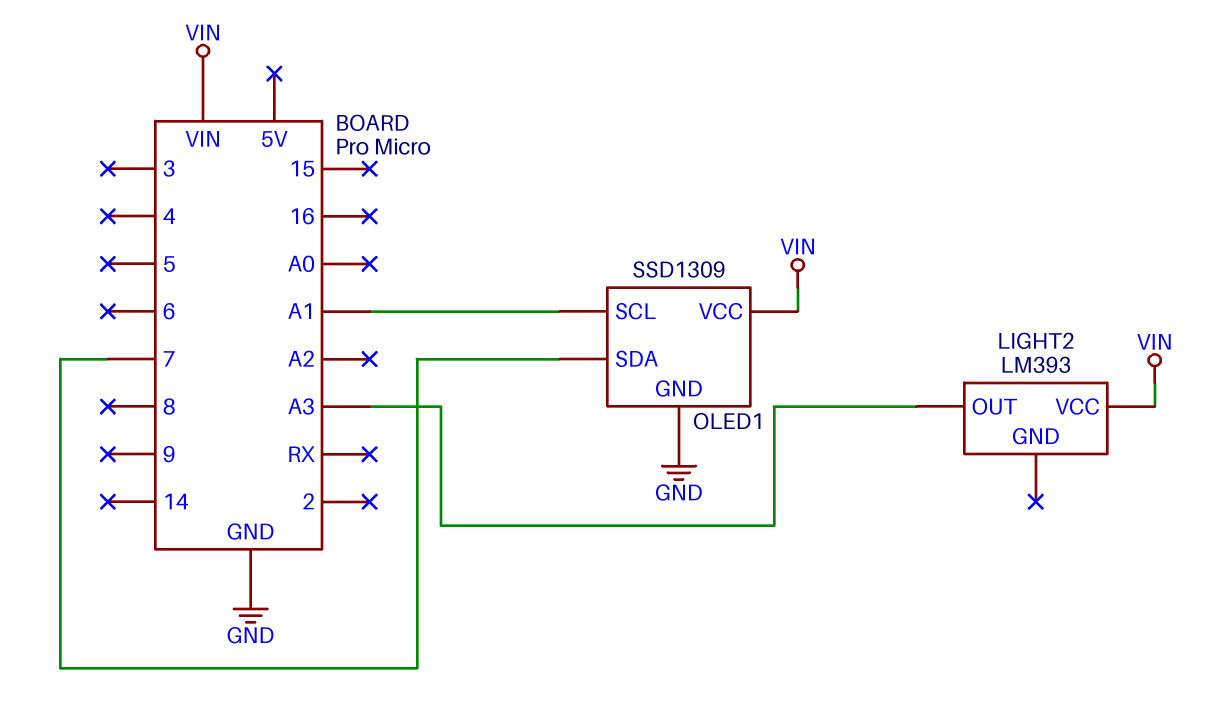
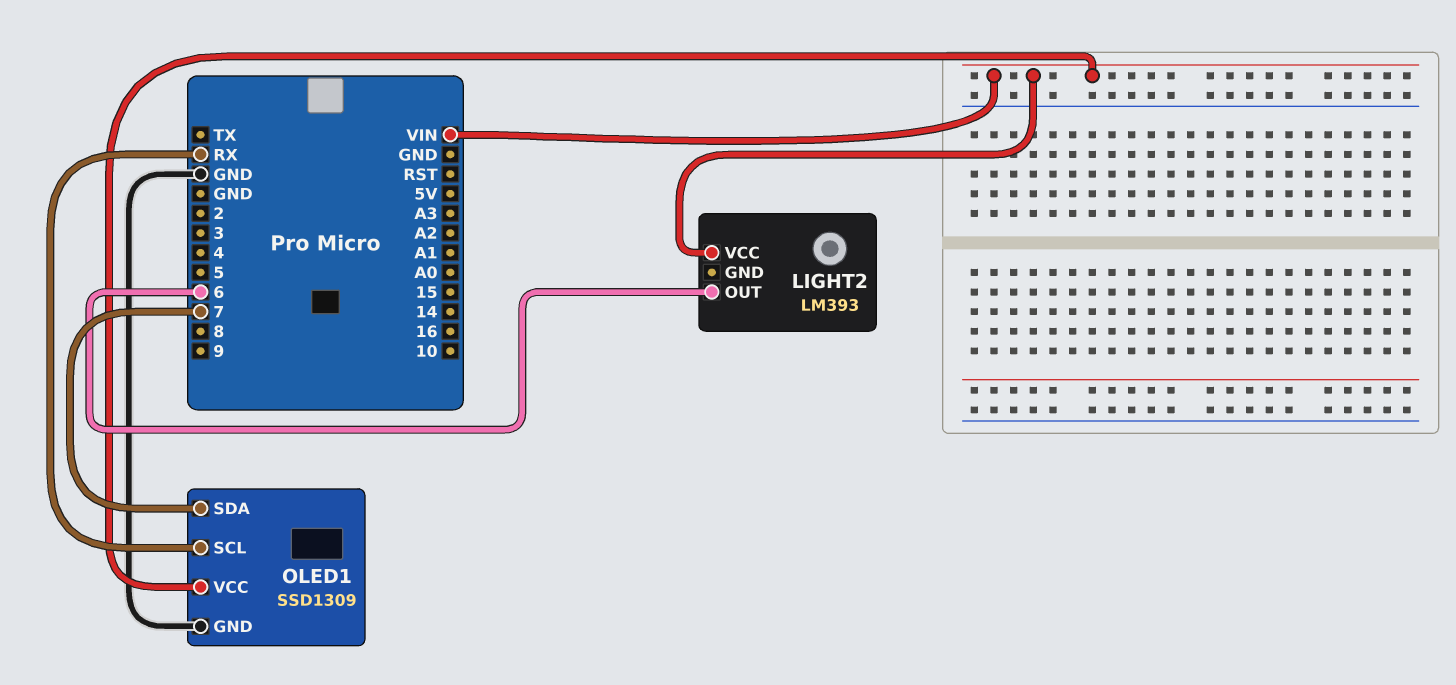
LIGHT2 pin OUT: A3 -> 6
OLED1 pin SCL: A1 -> RX

